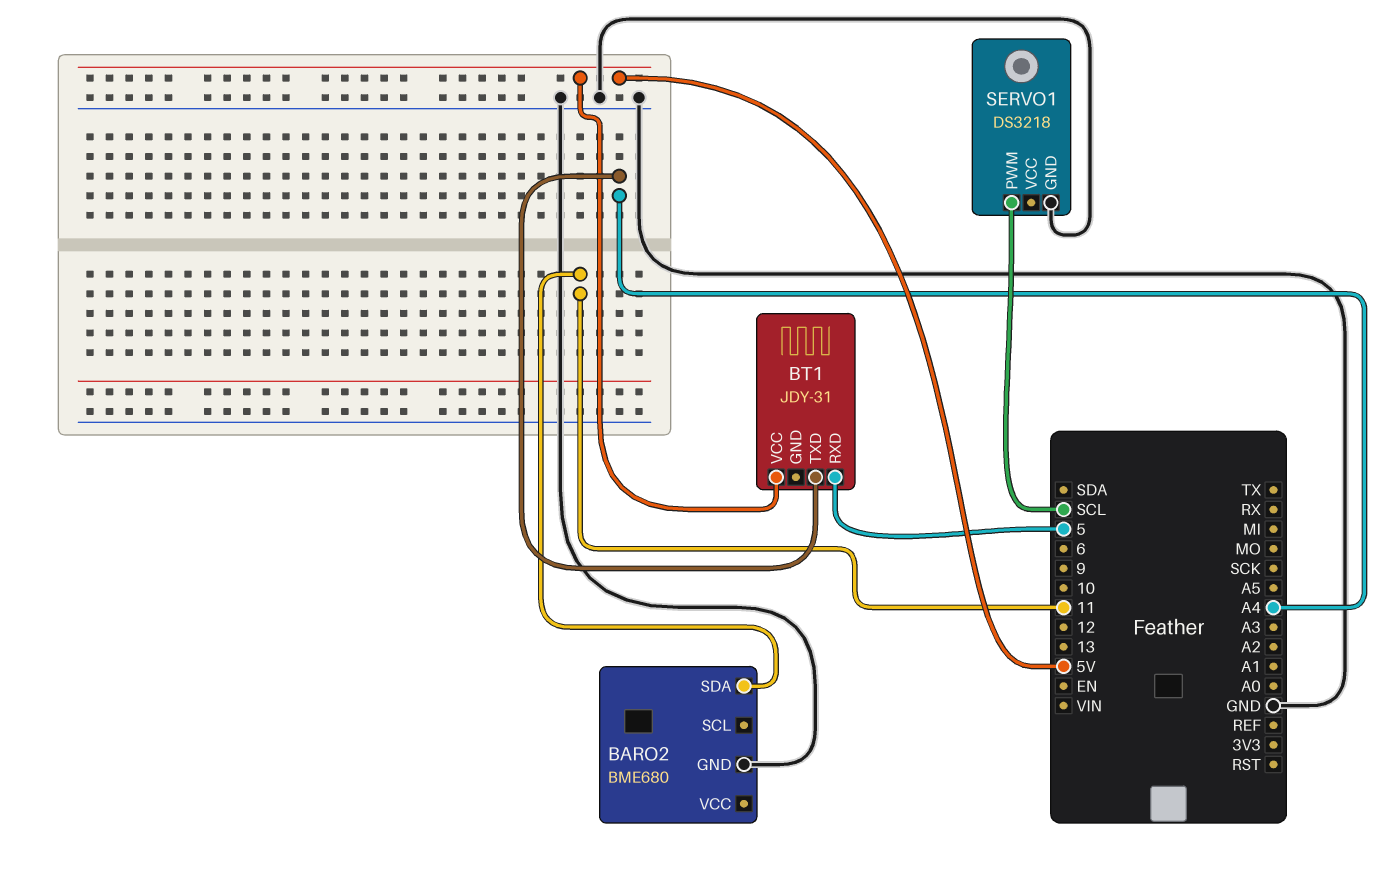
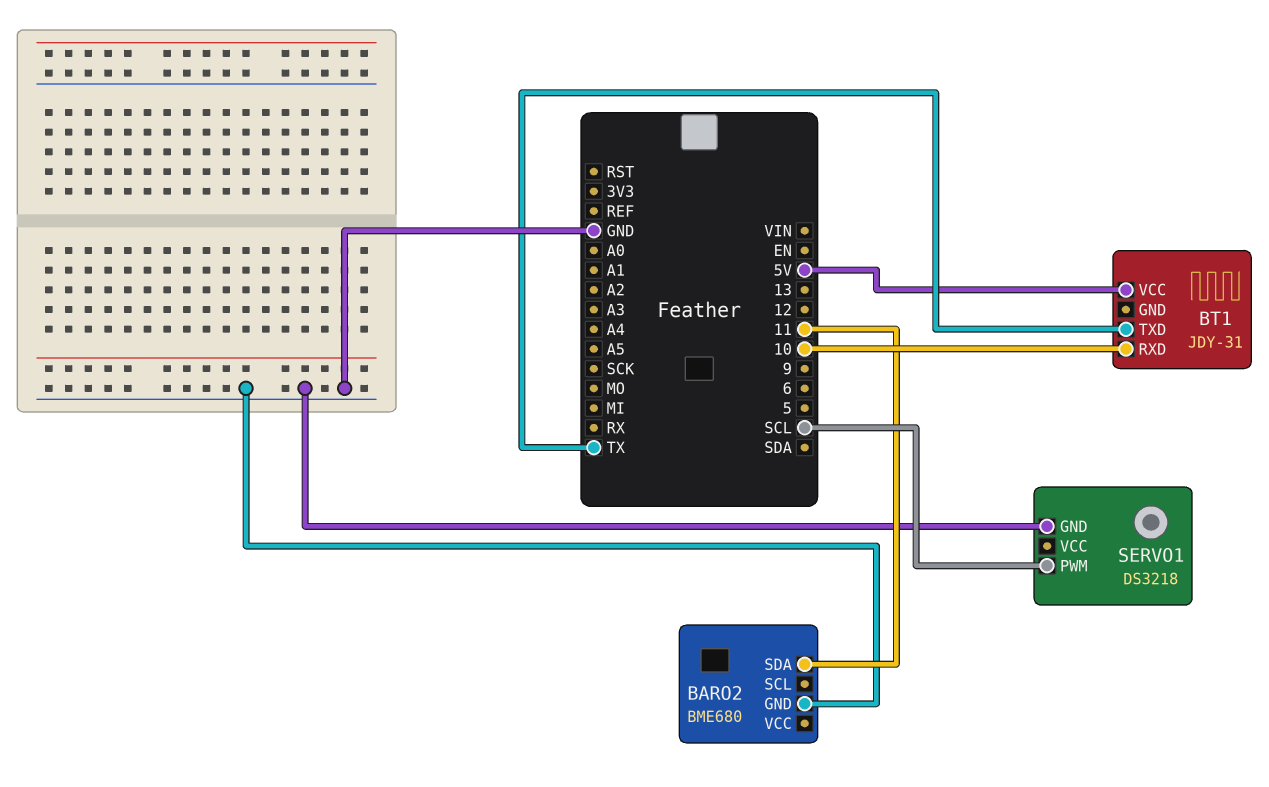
BT1 pin RXD: 5 -> 10
BT1 pin TXD: A4 -> TX

